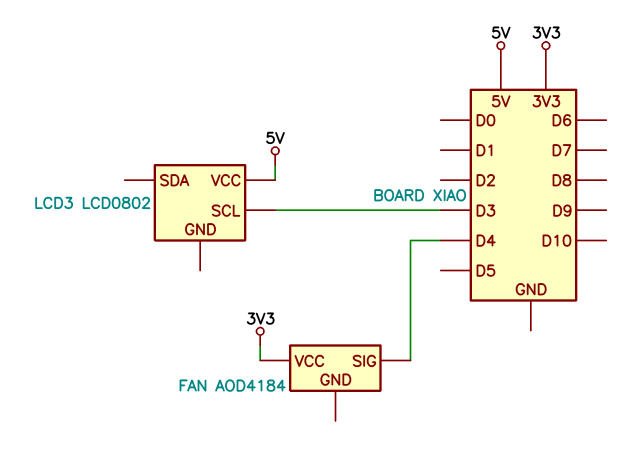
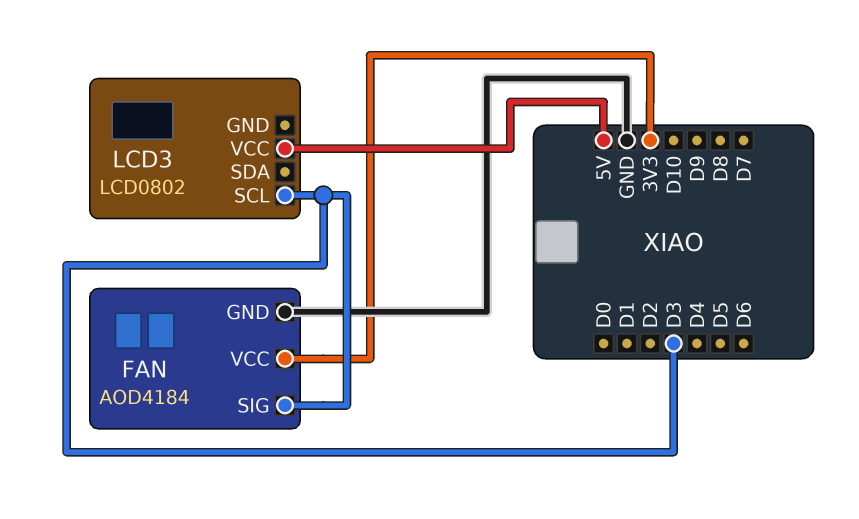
FAN pin GND: none -> GND
FAN pin SIG: D4 -> D3

